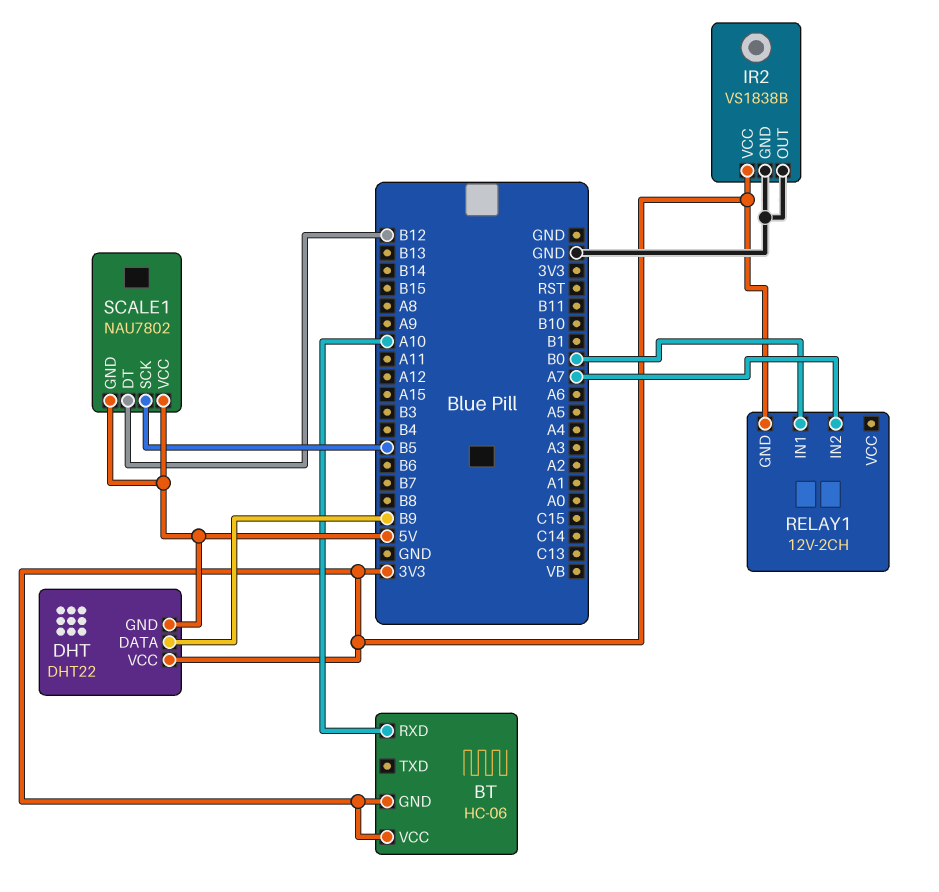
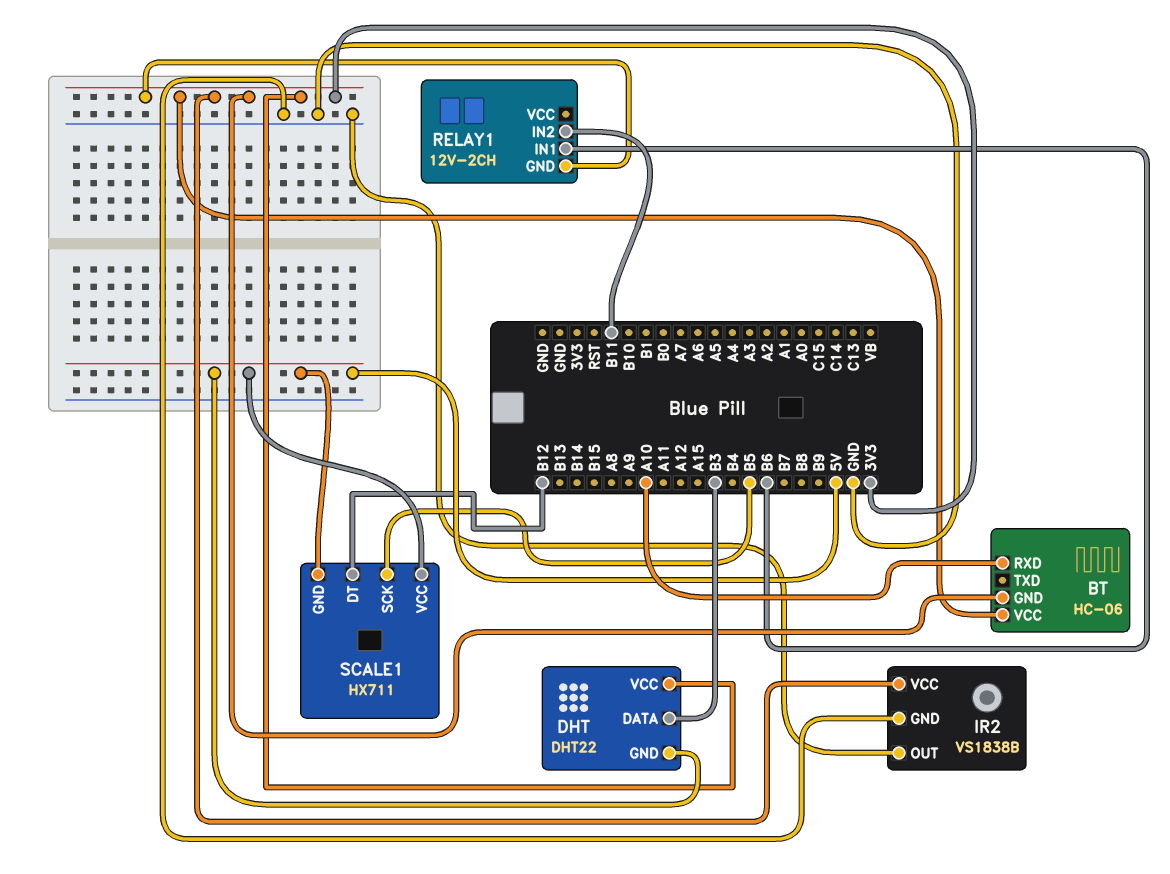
DHT pin DATA: B9 -> B3
RELAY1 pin IN1: B0 -> B6
RELAY1 pin IN2: A7 -> B11
SCALE1: NAU7802 -> HX711

